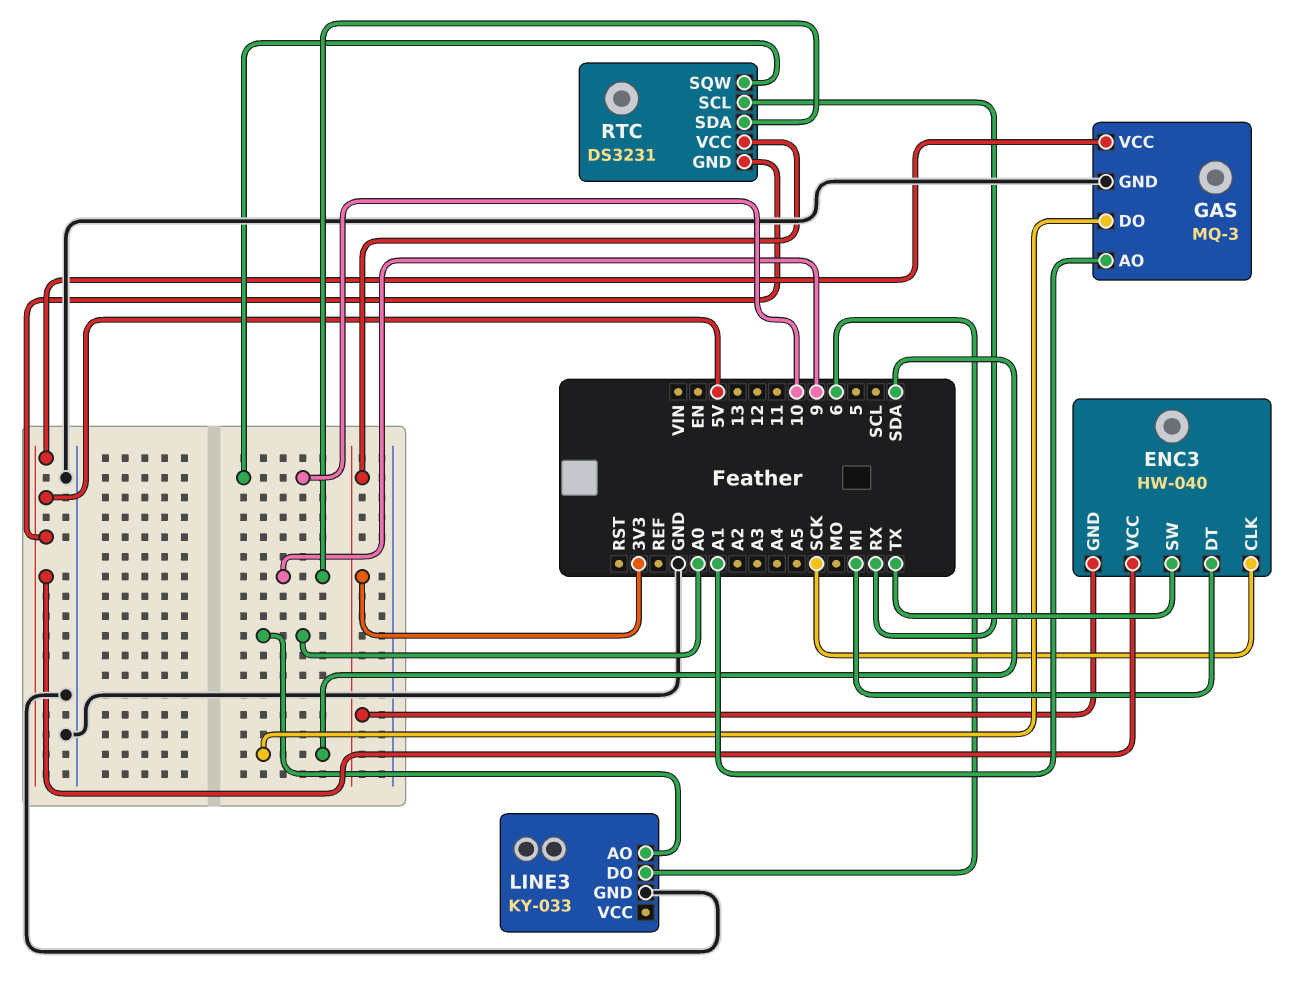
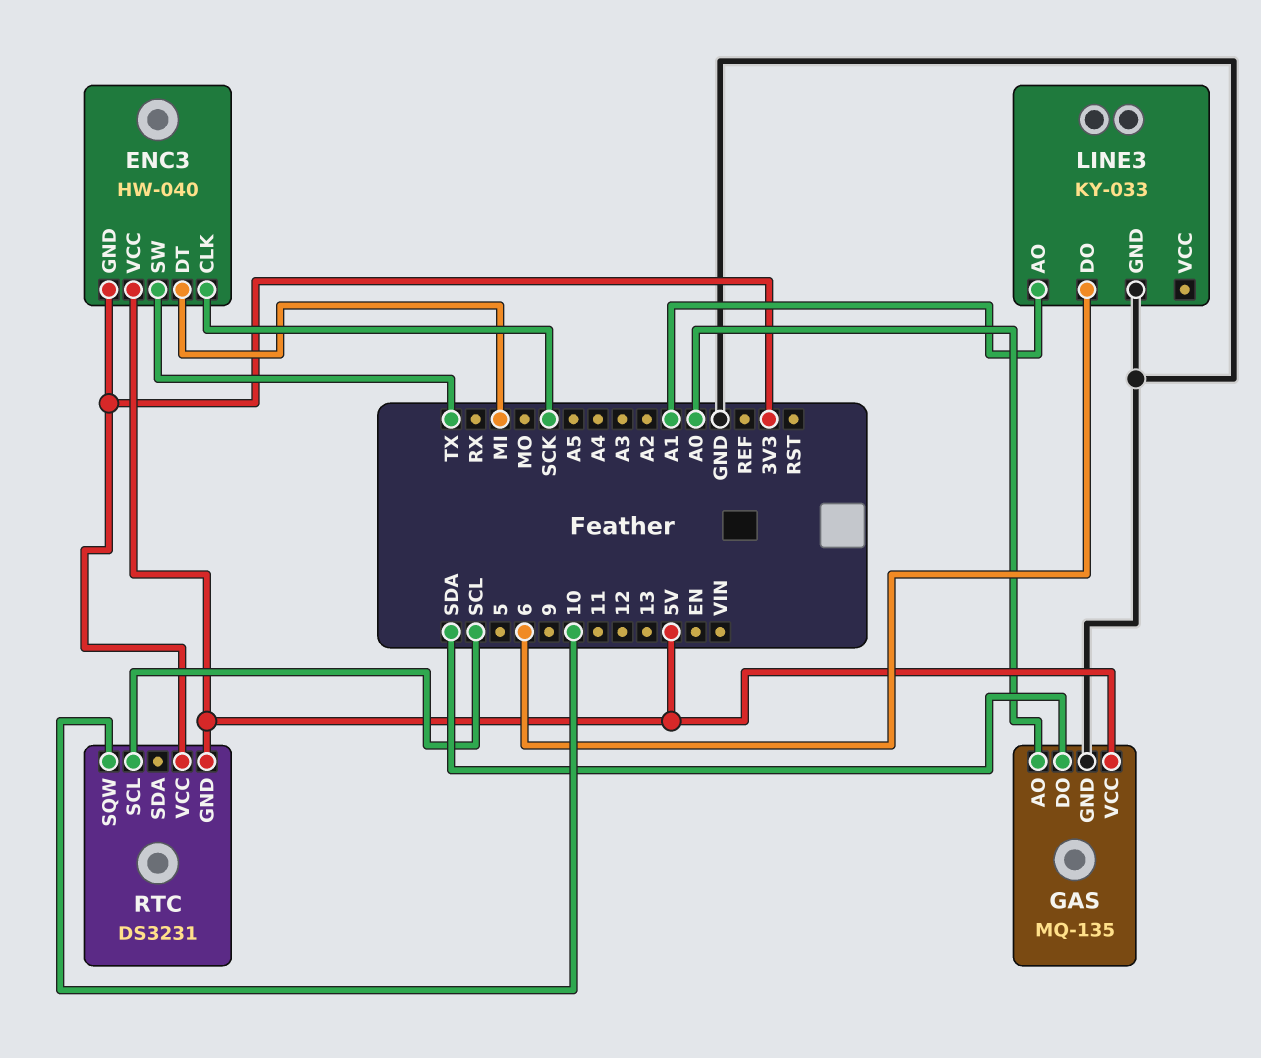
GAS: MQ-3 -> MQ-135
GAS pin AO: A1 -> A0
LINE3 pin AO: A0 -> A1
RTC pin SCL: RX -> SCL
RTC pin SDA: 9 -> none

